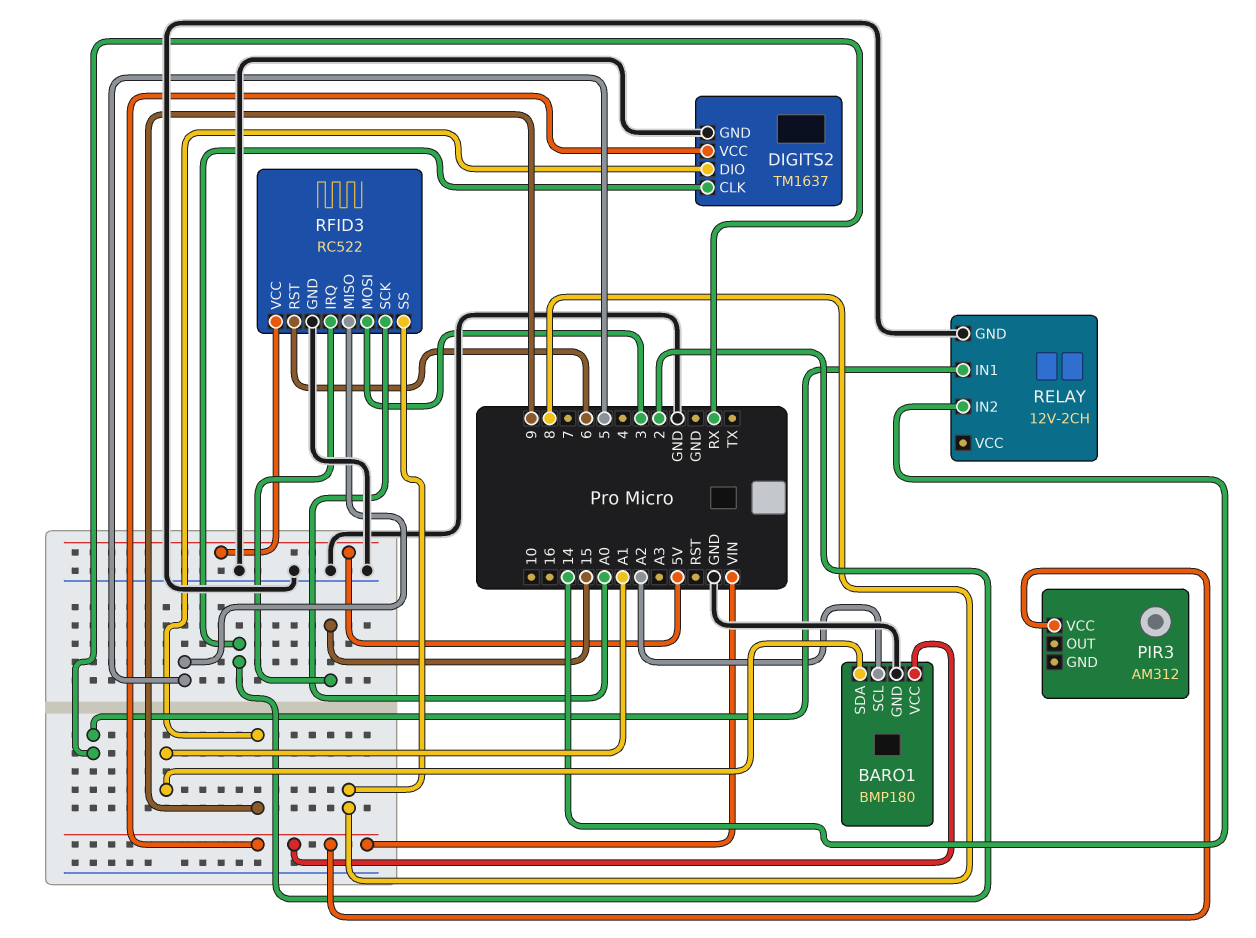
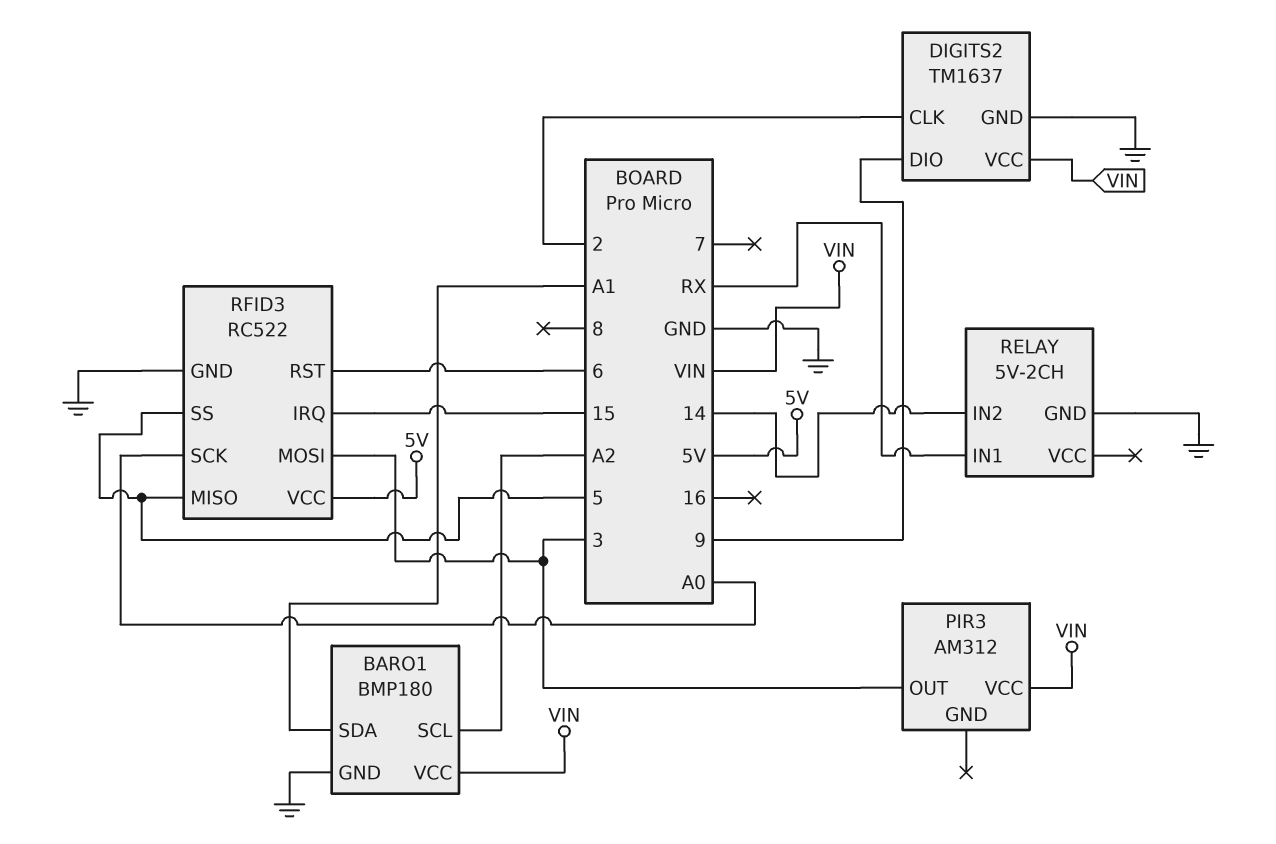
PIR3 pin OUT: none -> 3
RELAY: 12V-2CH -> 5V-2CH
RFID3 pin SS: 8 -> 5

